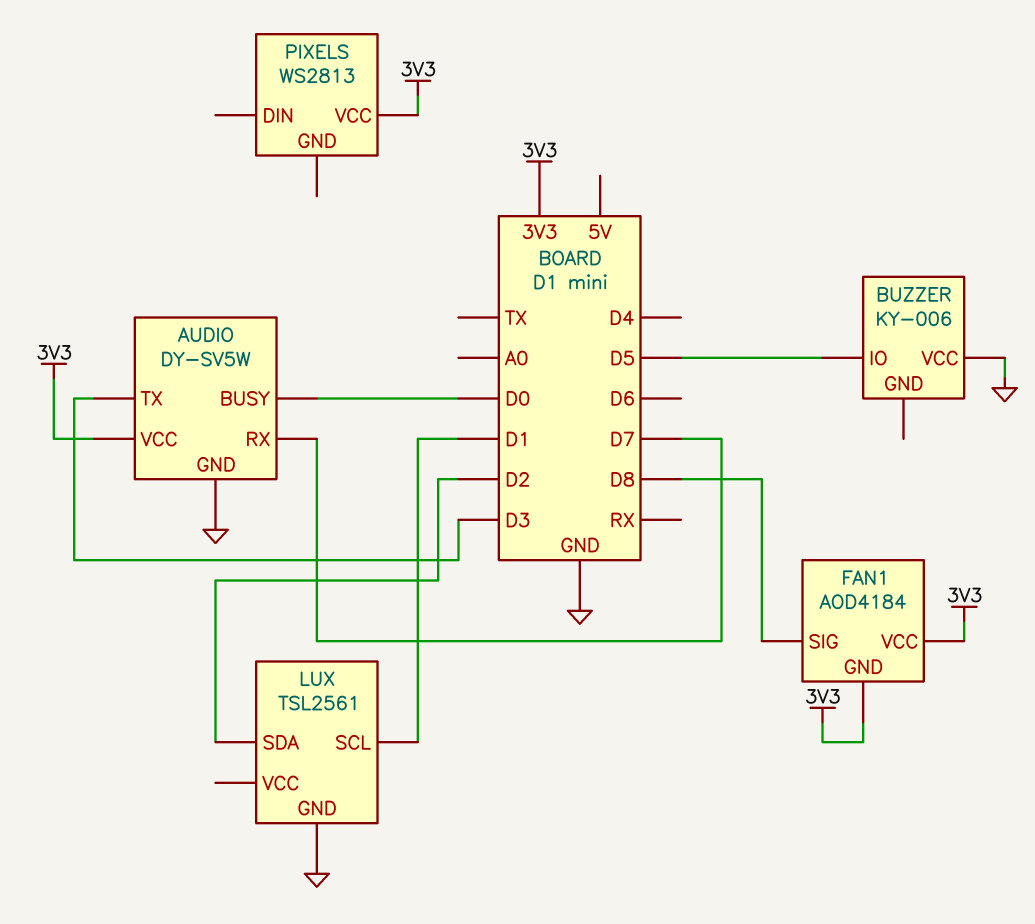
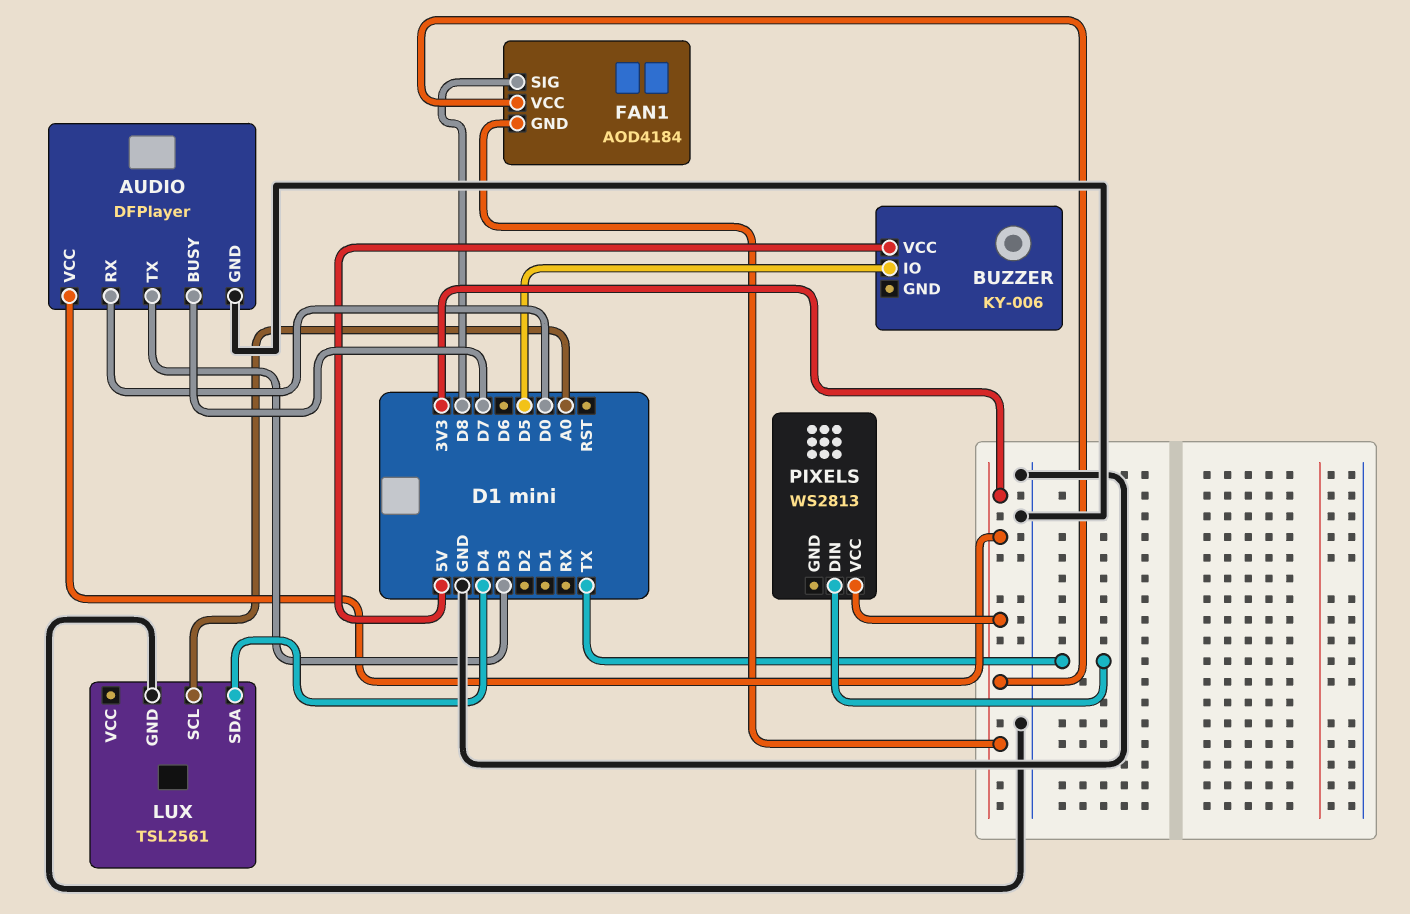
AUDIO: DY-SV5W -> DFPlayer
AUDIO pin BUSY: D0 -> D7
AUDIO pin RX: D7 -> D0
BUZZER pin VCC: GND -> 5V
LUX pin SCL: D1 -> A0
LUX pin SDA: D2 -> D4
PIXELS pin DIN: none -> TX

